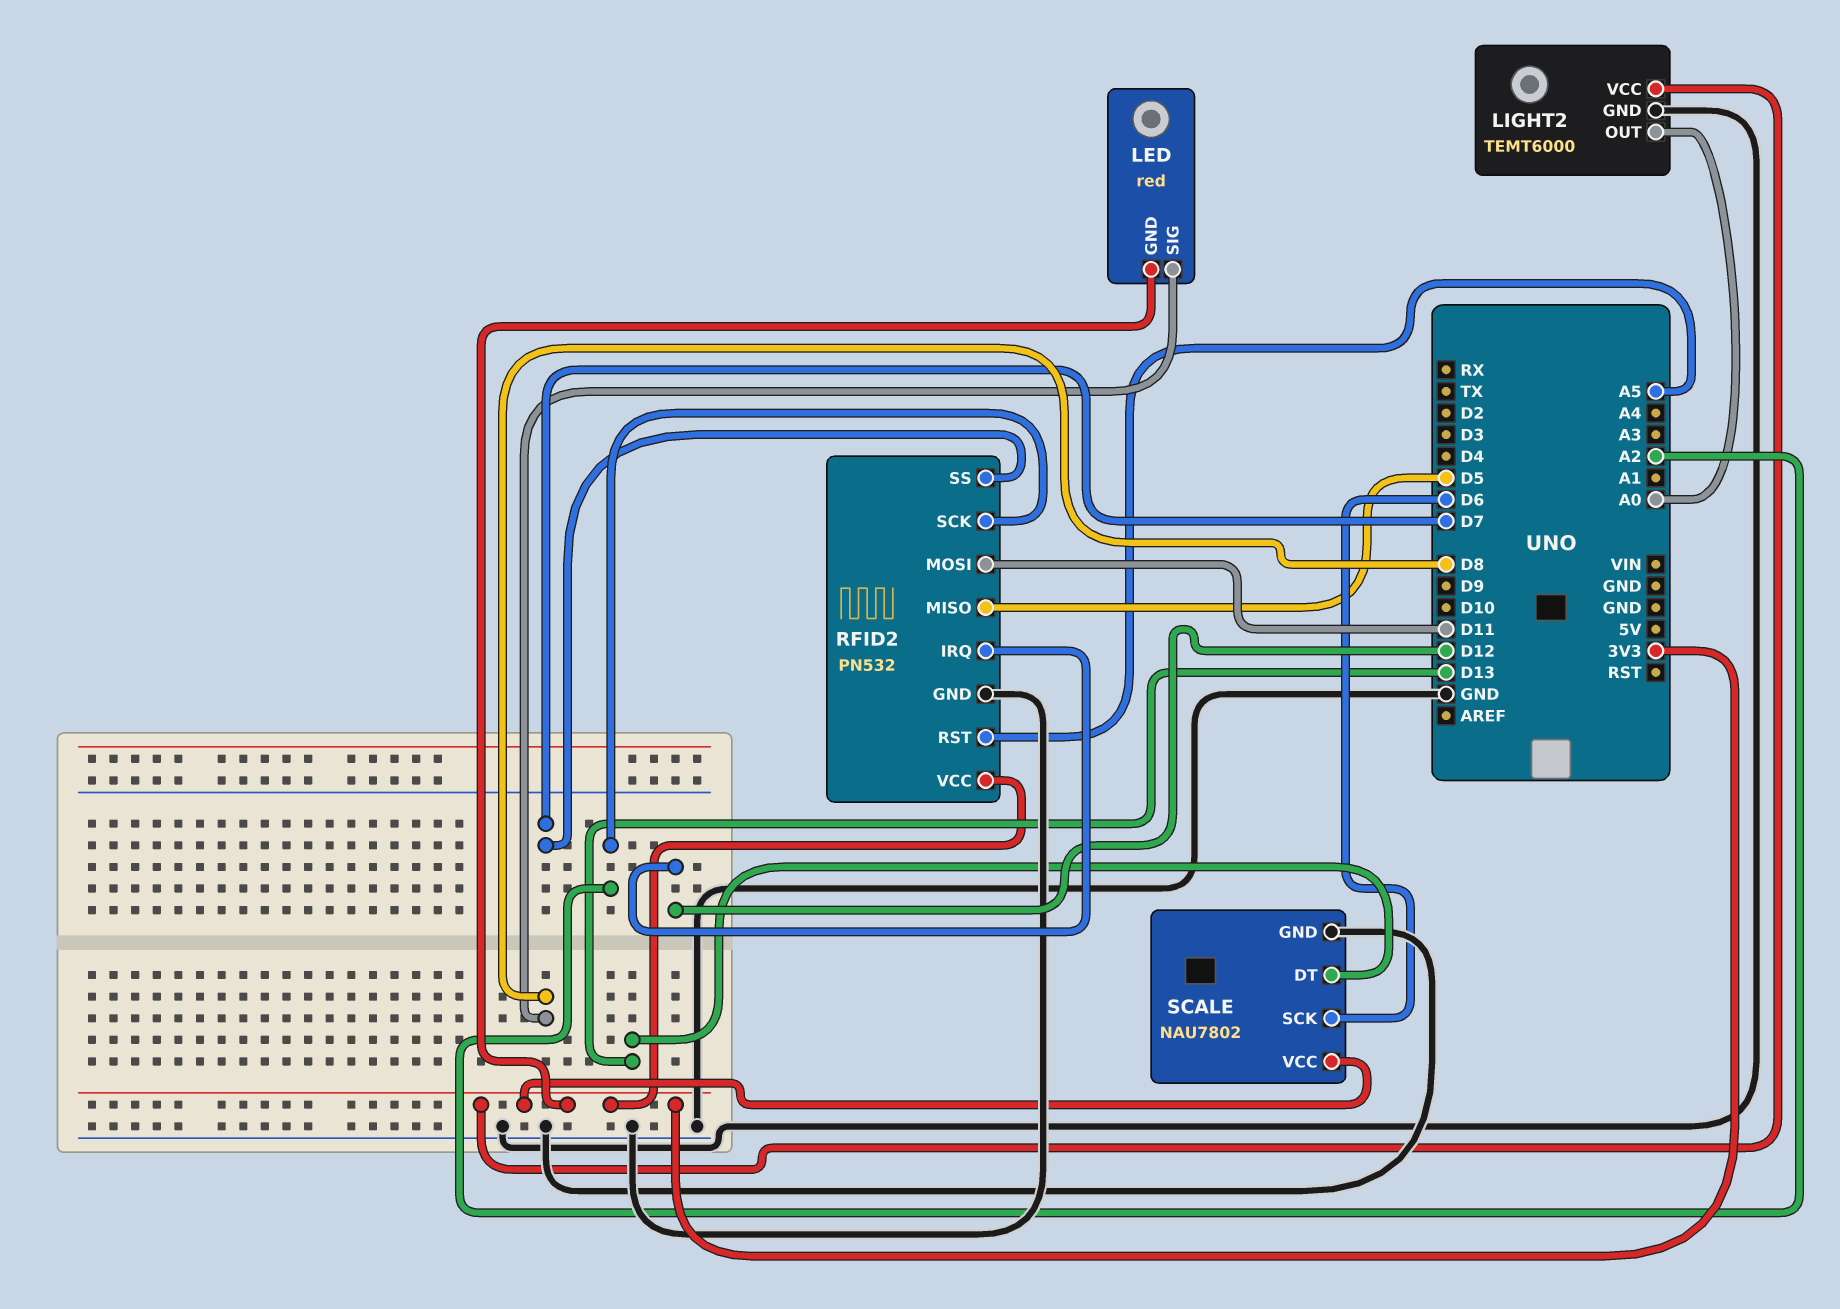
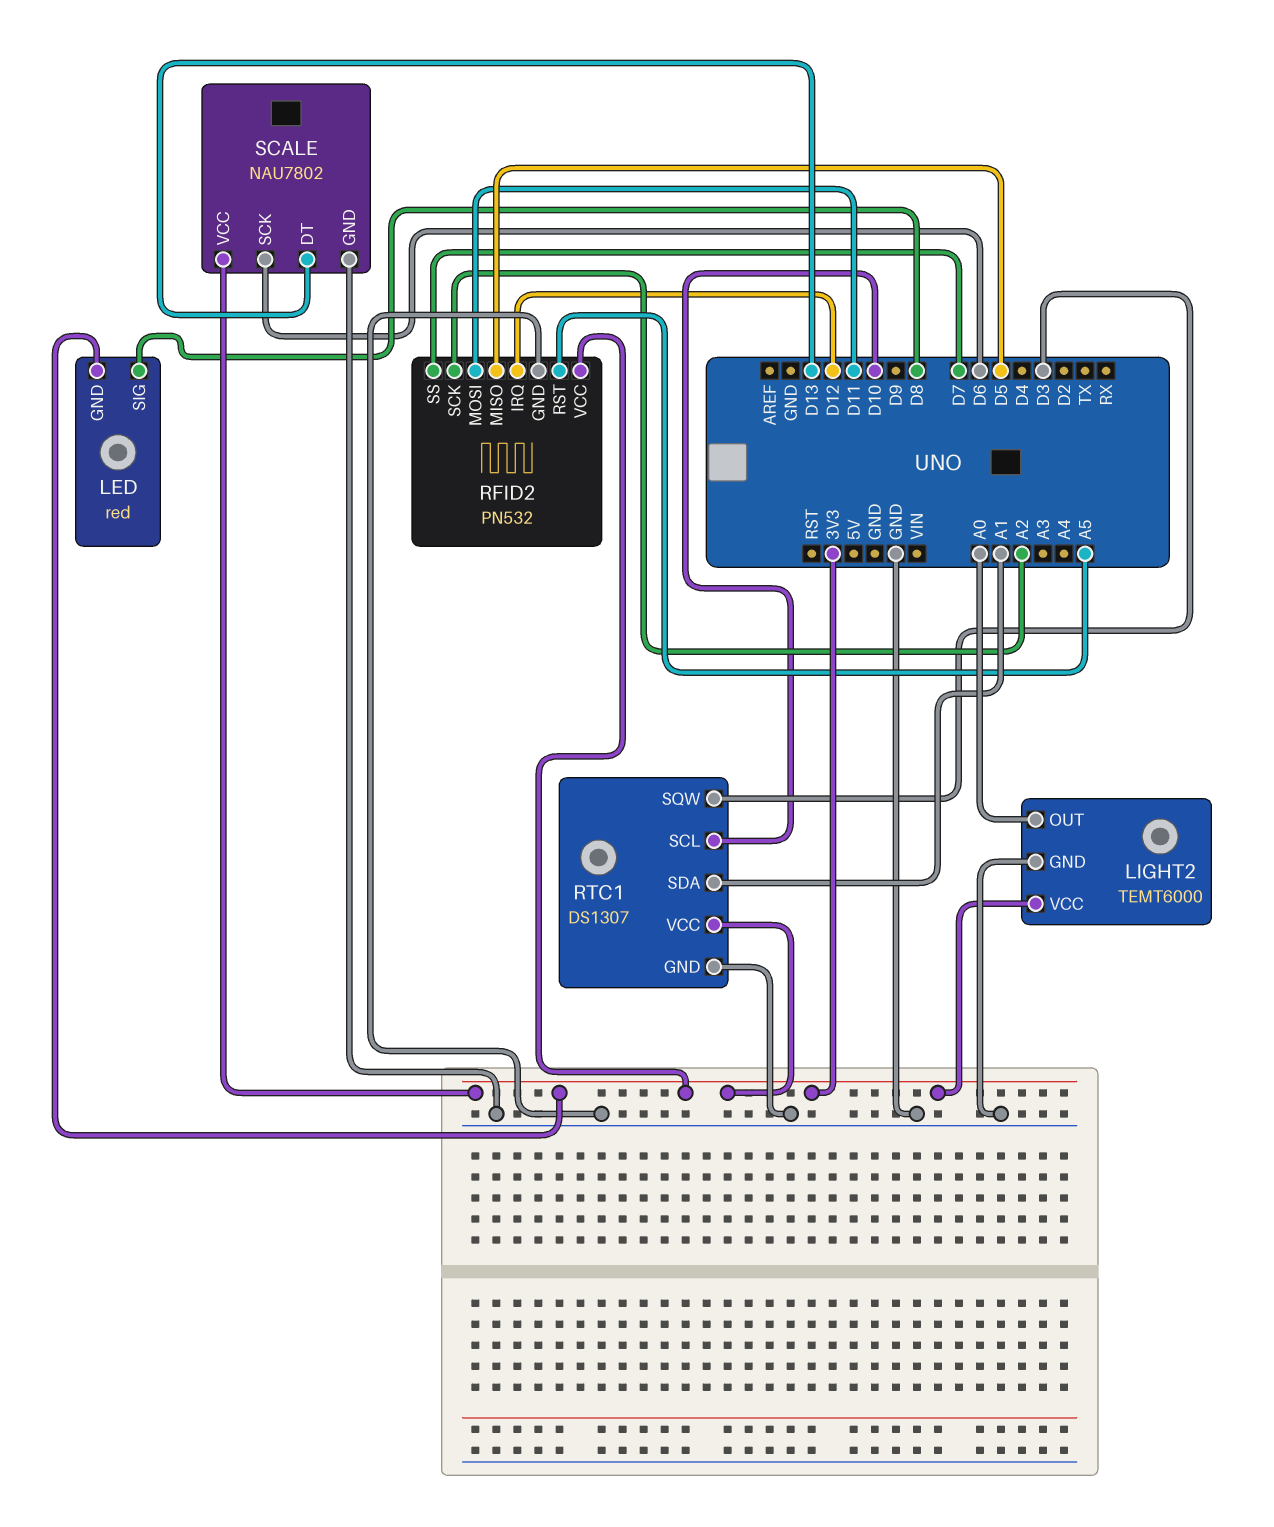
RTC1: none -> DS1307
RTC1 pin GND: none -> GND
RTC1 pin SCL: none -> D10
RTC1 pin SDA: none -> A1
RTC1 pin SQW: none -> D3
RTC1 pin VCC: none -> 3V3

